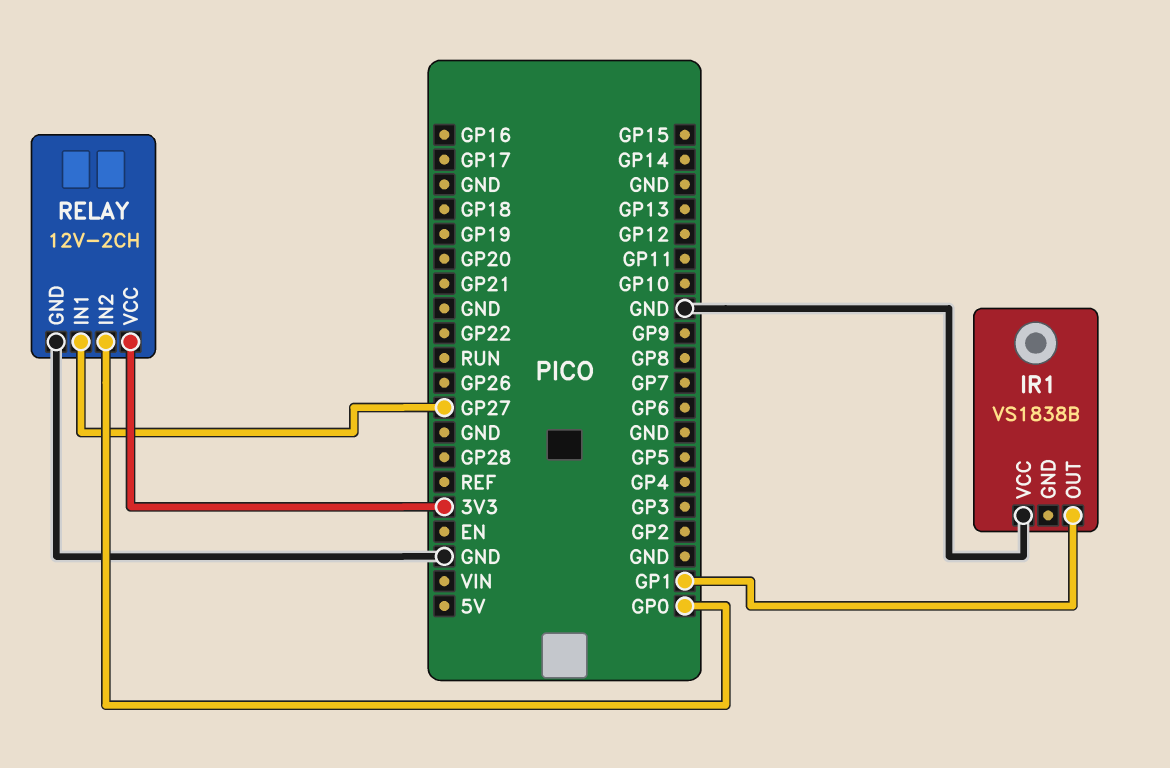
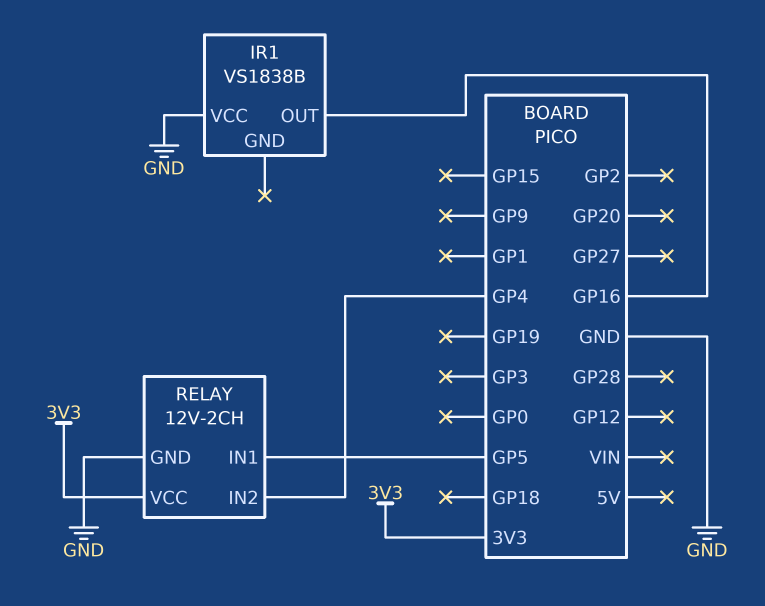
IR1 pin OUT: GP1 -> GP16
RELAY pin IN1: GP27 -> GP5
RELAY pin IN2: GP0 -> GP4

